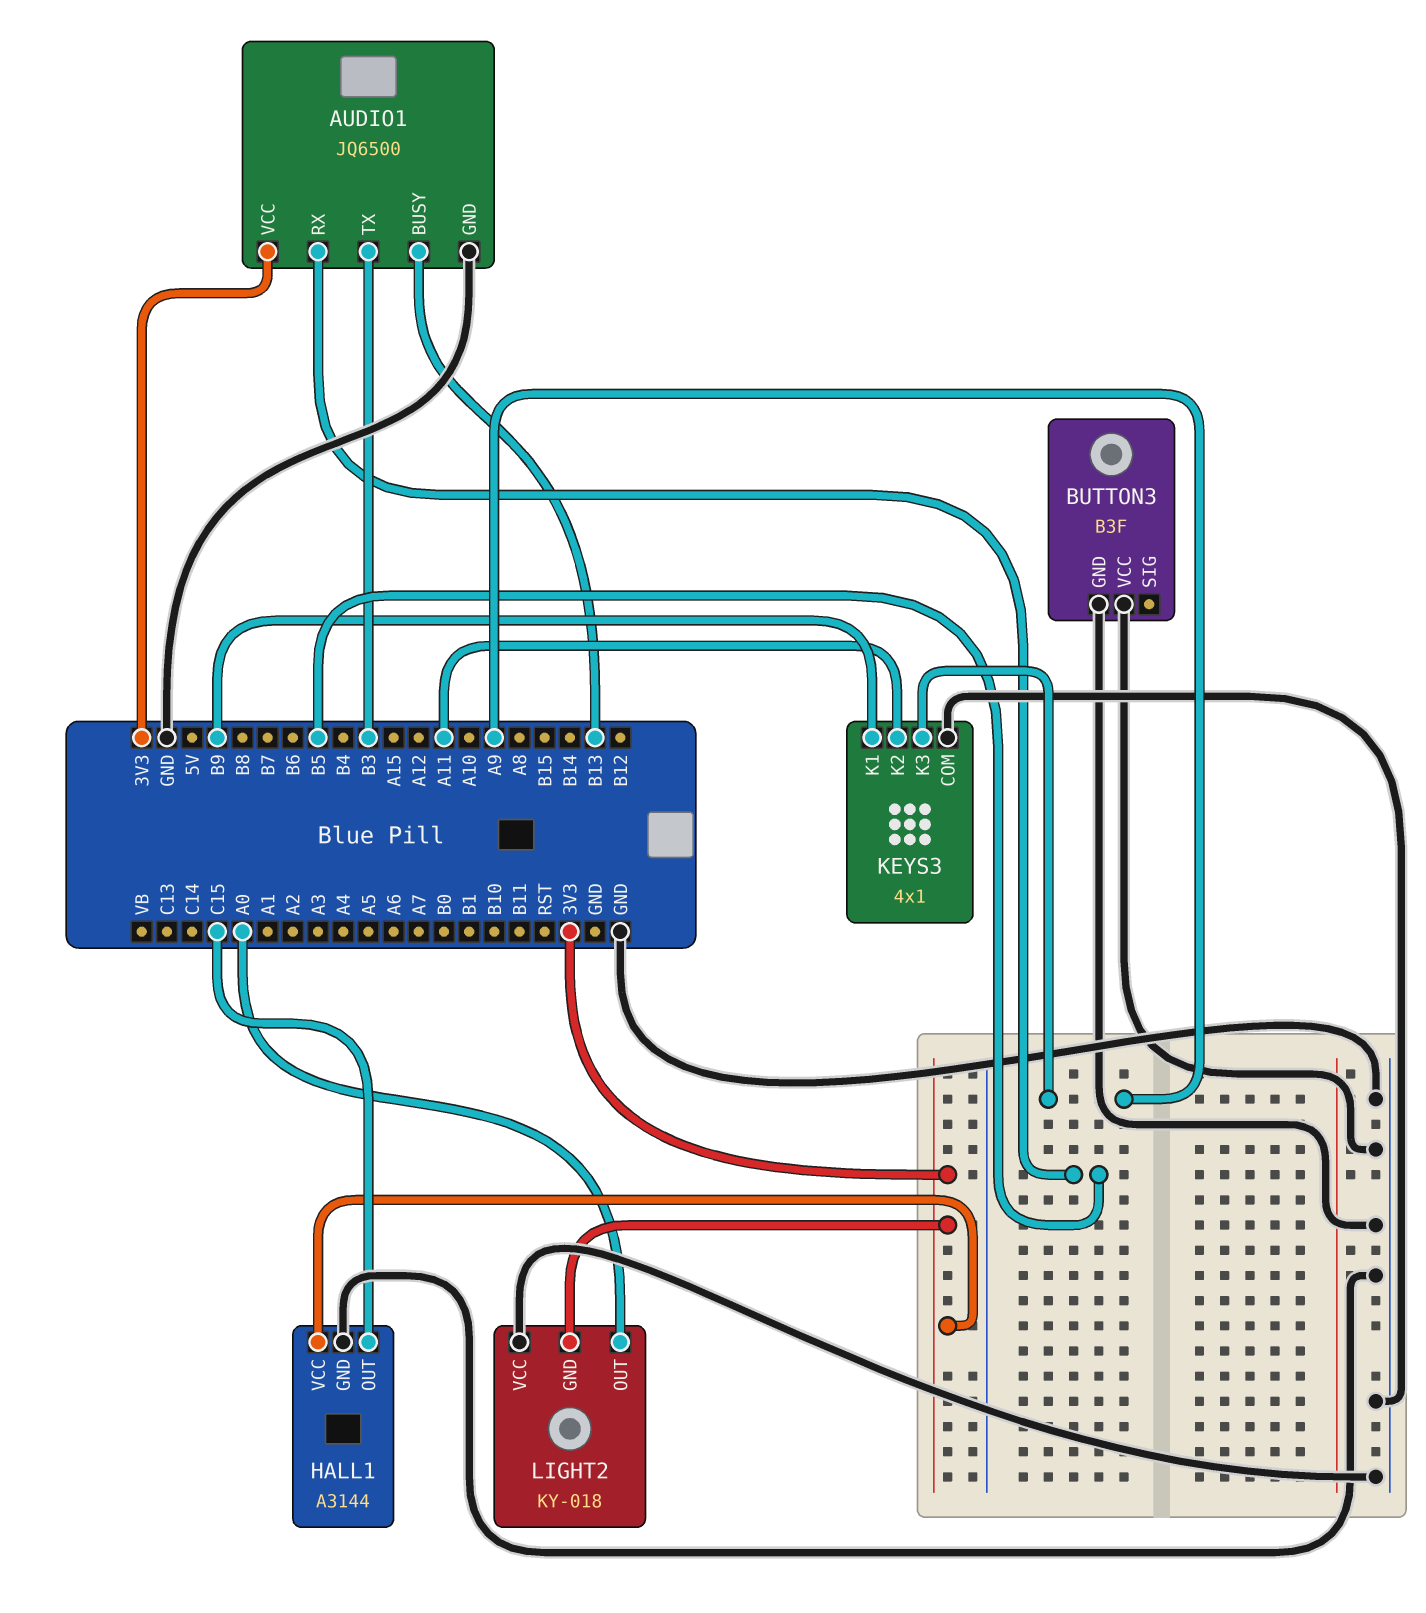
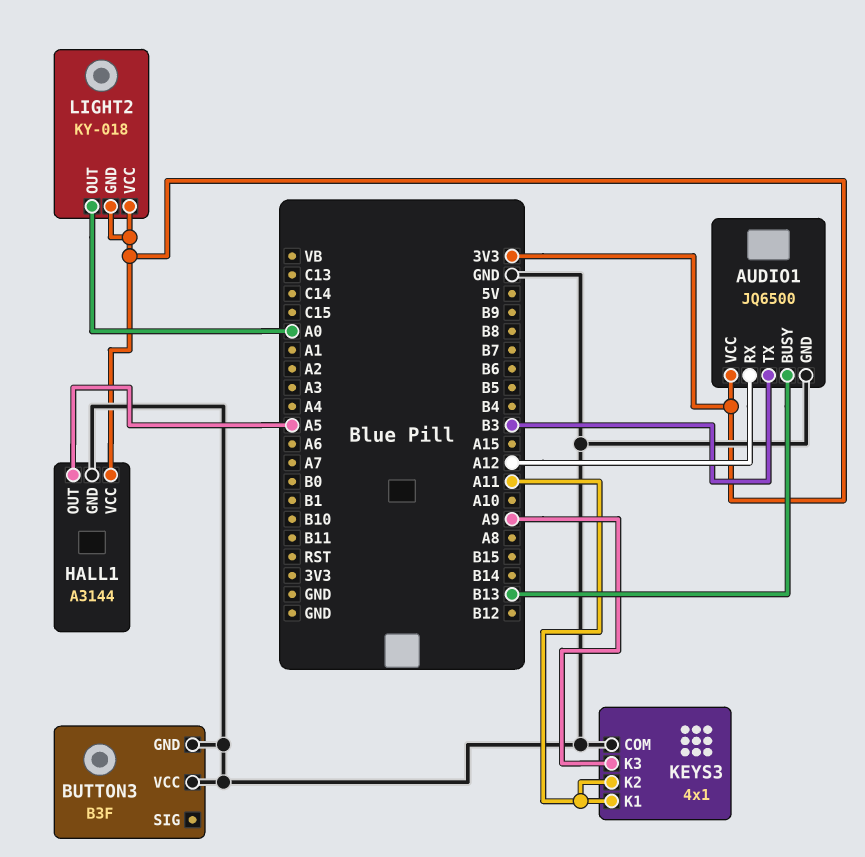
AUDIO1 pin RX: B5 -> A12
HALL1 pin OUT: C15 -> A5
KEYS3 pin K1: B9 -> A11
LIGHT2 pin VCC: GND -> 3V3

